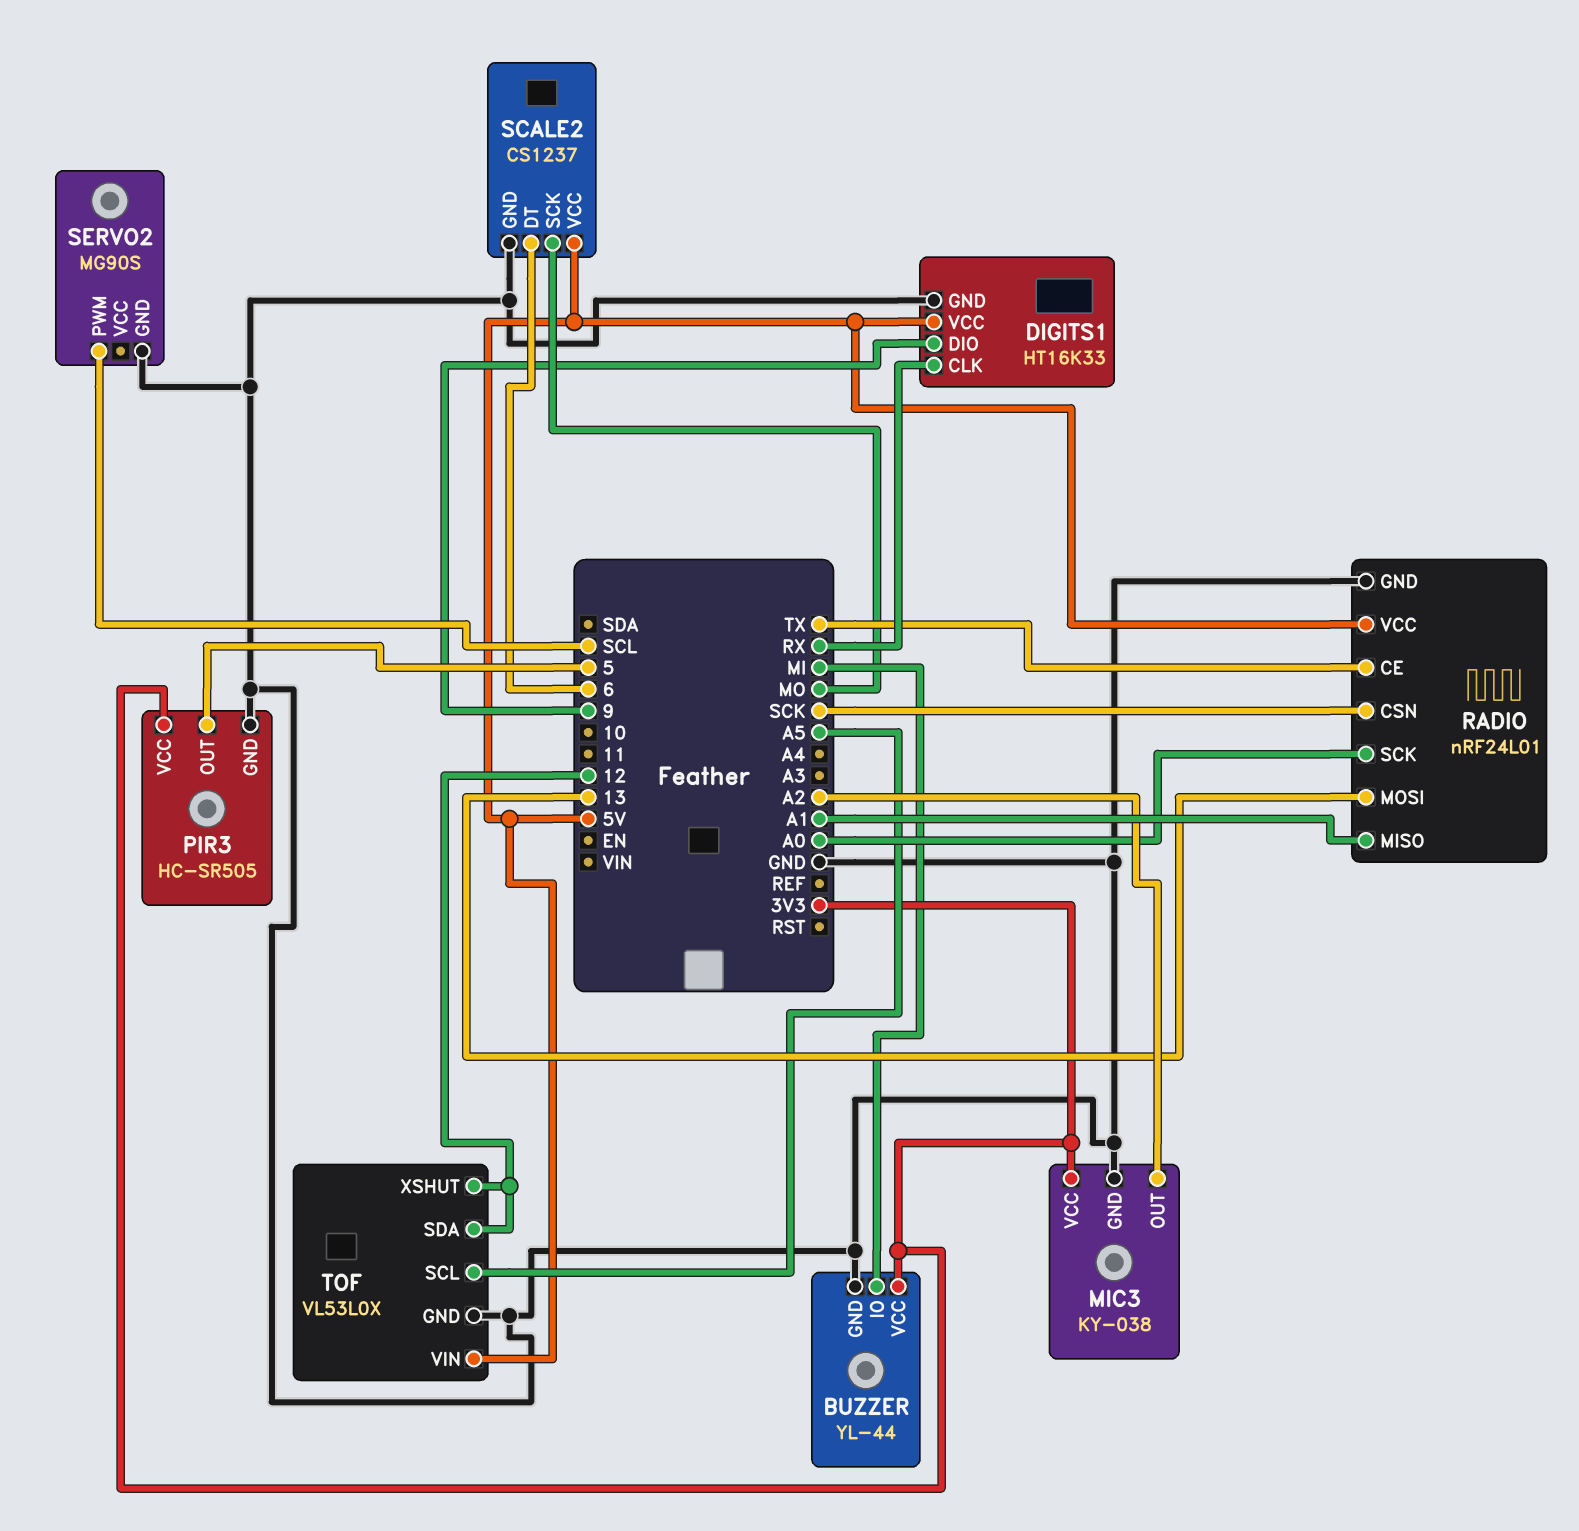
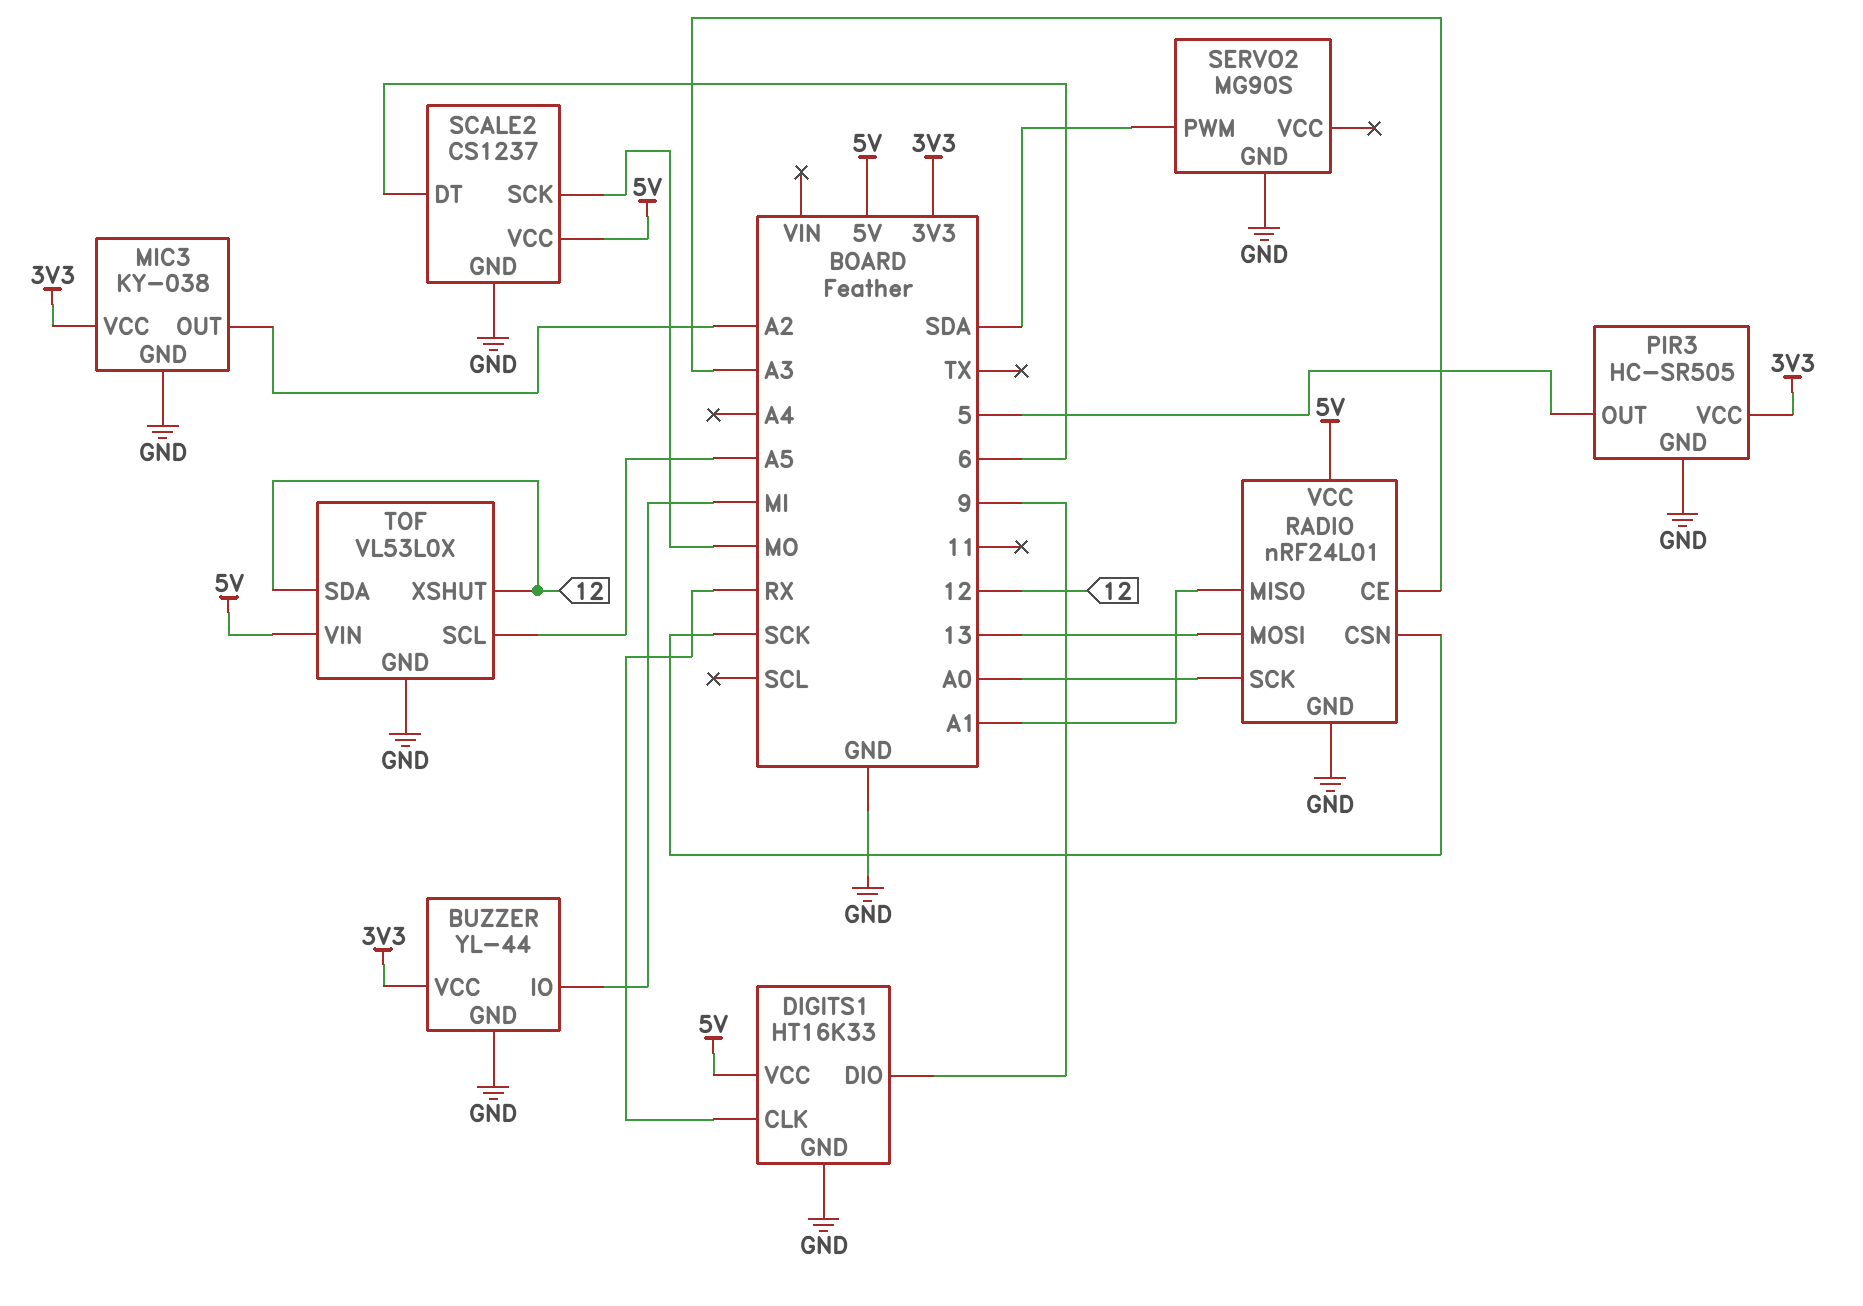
RADIO pin CE: TX -> A3
SERVO2 pin PWM: SCL -> SDA

